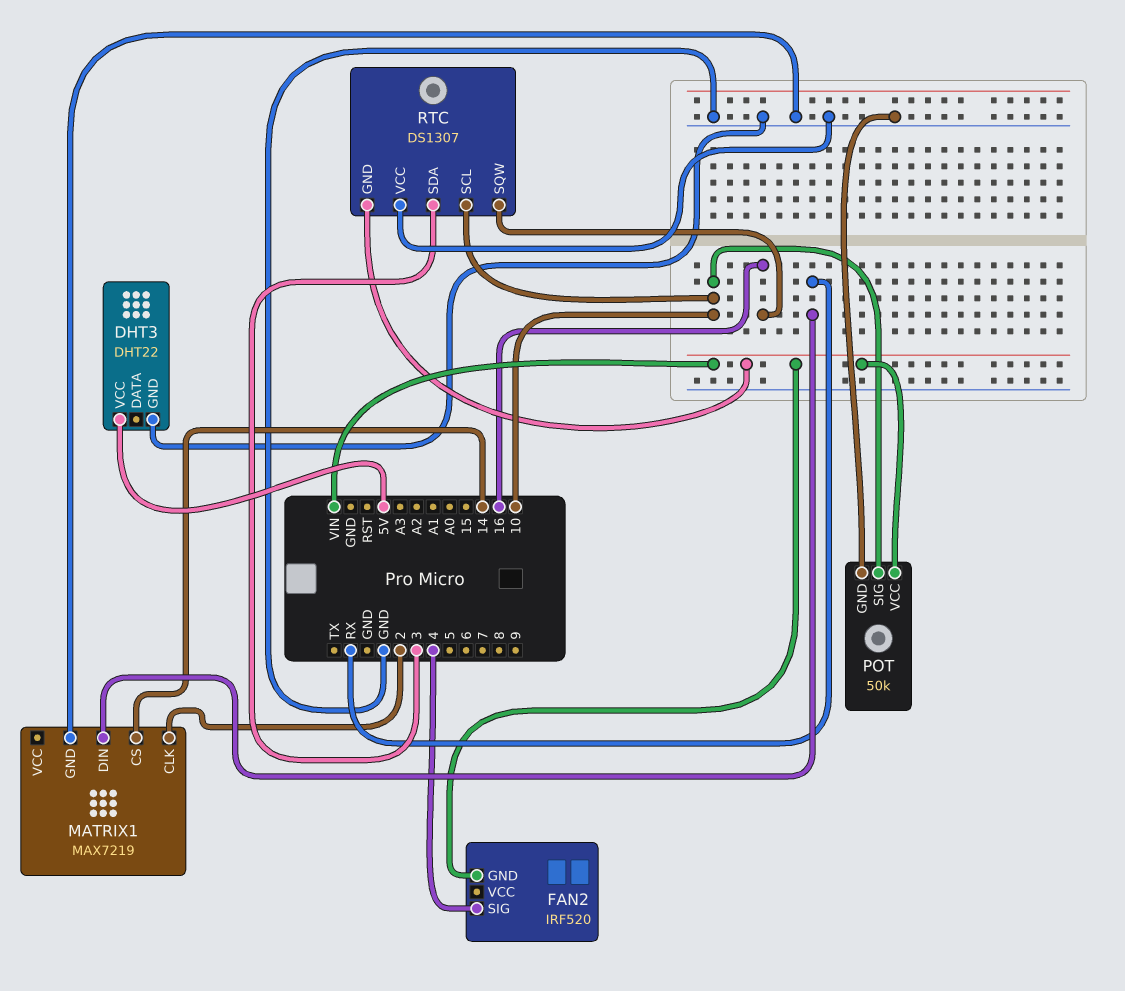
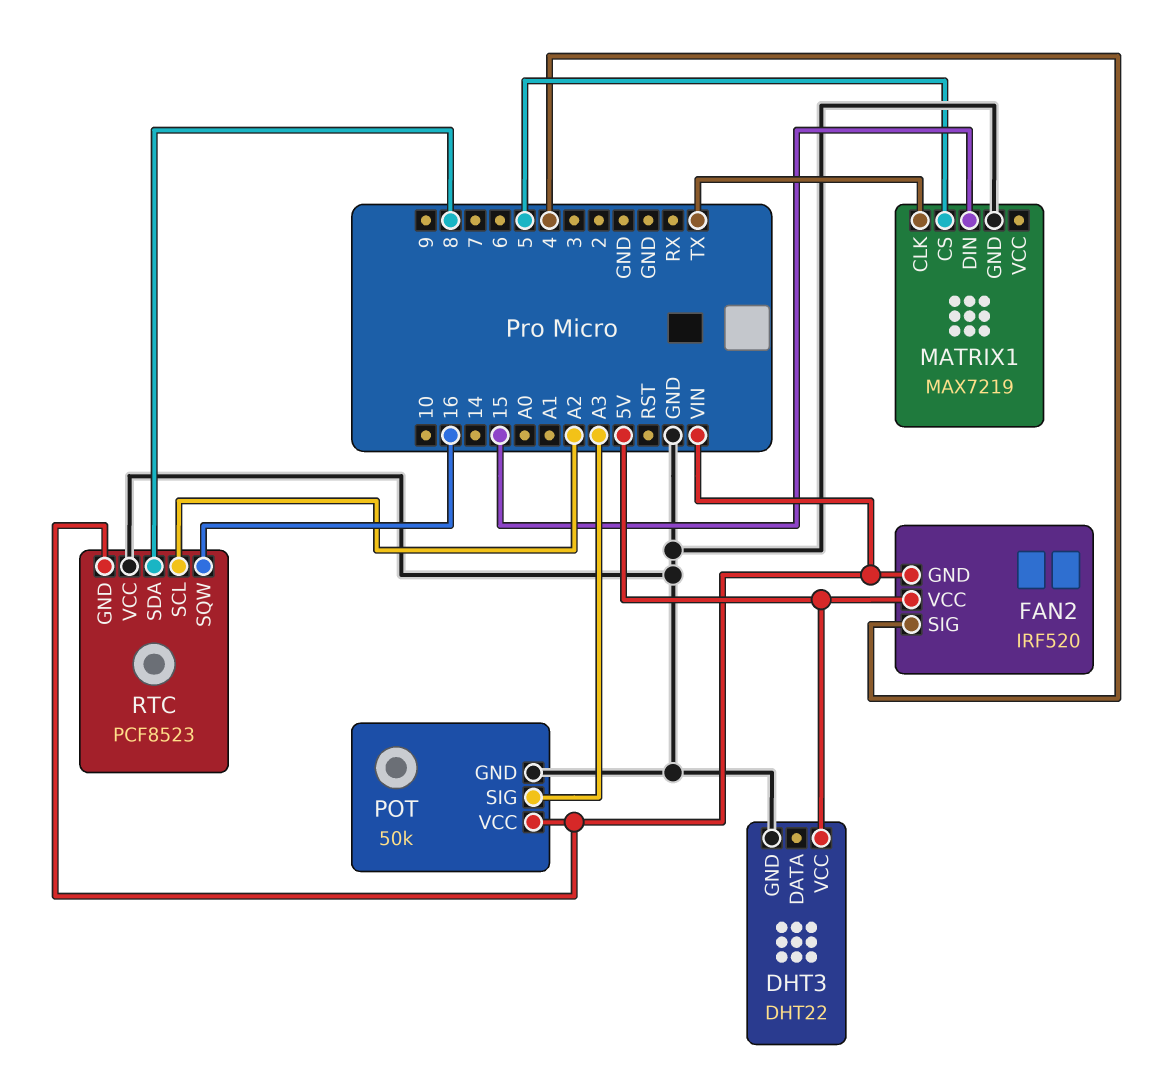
FAN2 pin VCC: none -> 5V
MATRIX1 pin CLK: 2 -> TX
MATRIX1 pin CS: 14 -> 5
MATRIX1 pin DIN: RX -> 15
POT pin SIG: 10 -> A3
RTC: DS1307 -> PCF8523
RTC pin SCL: 10 -> A2
RTC pin SDA: 3 -> 8

